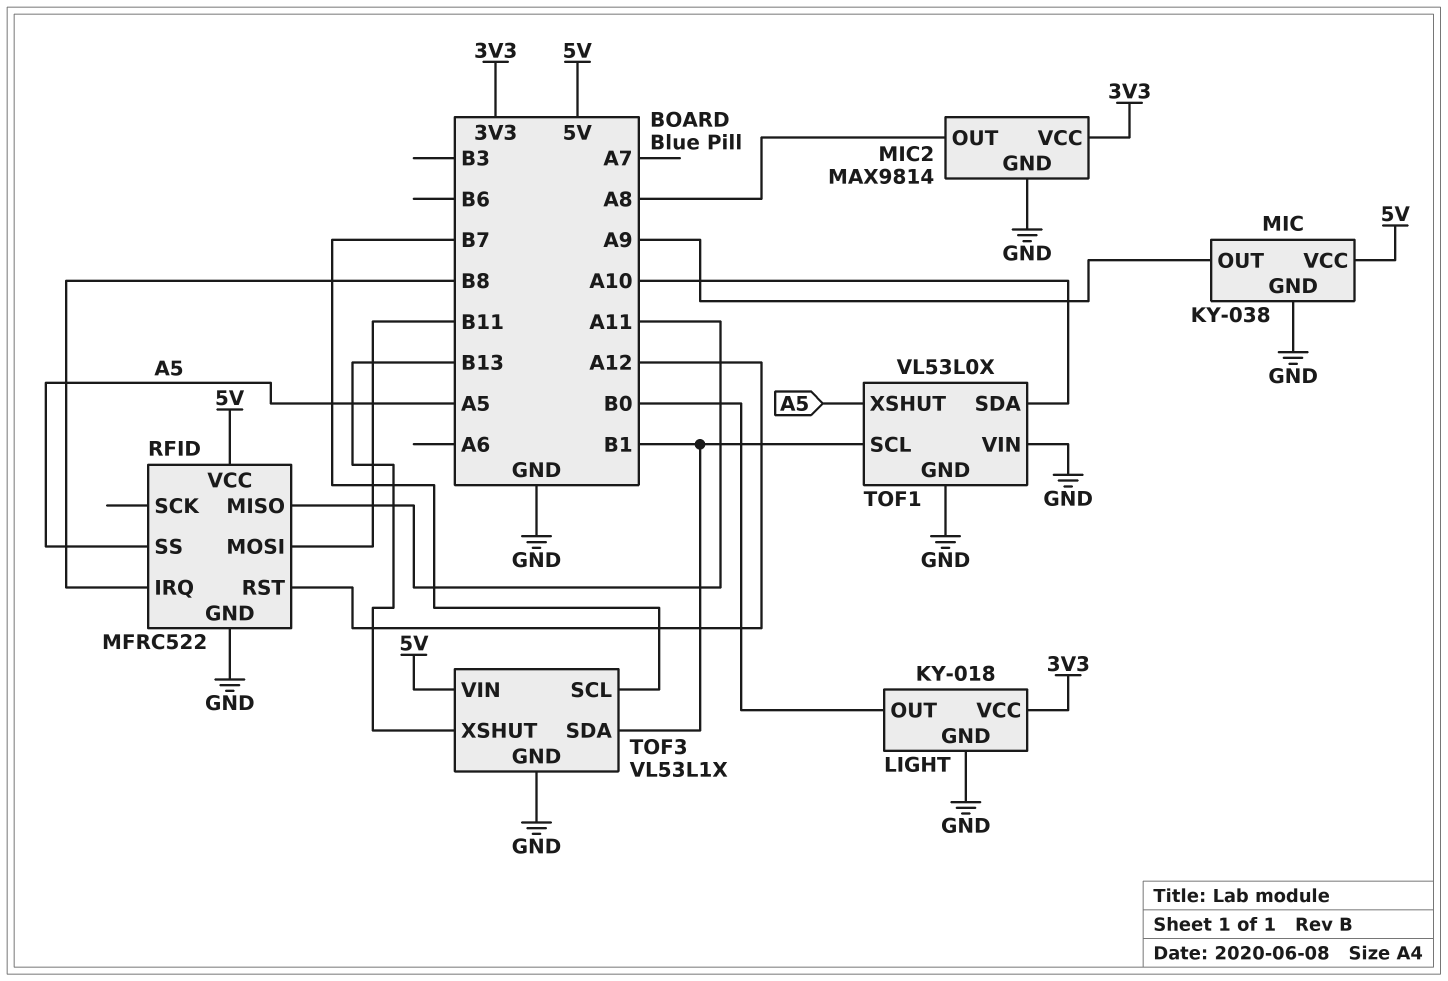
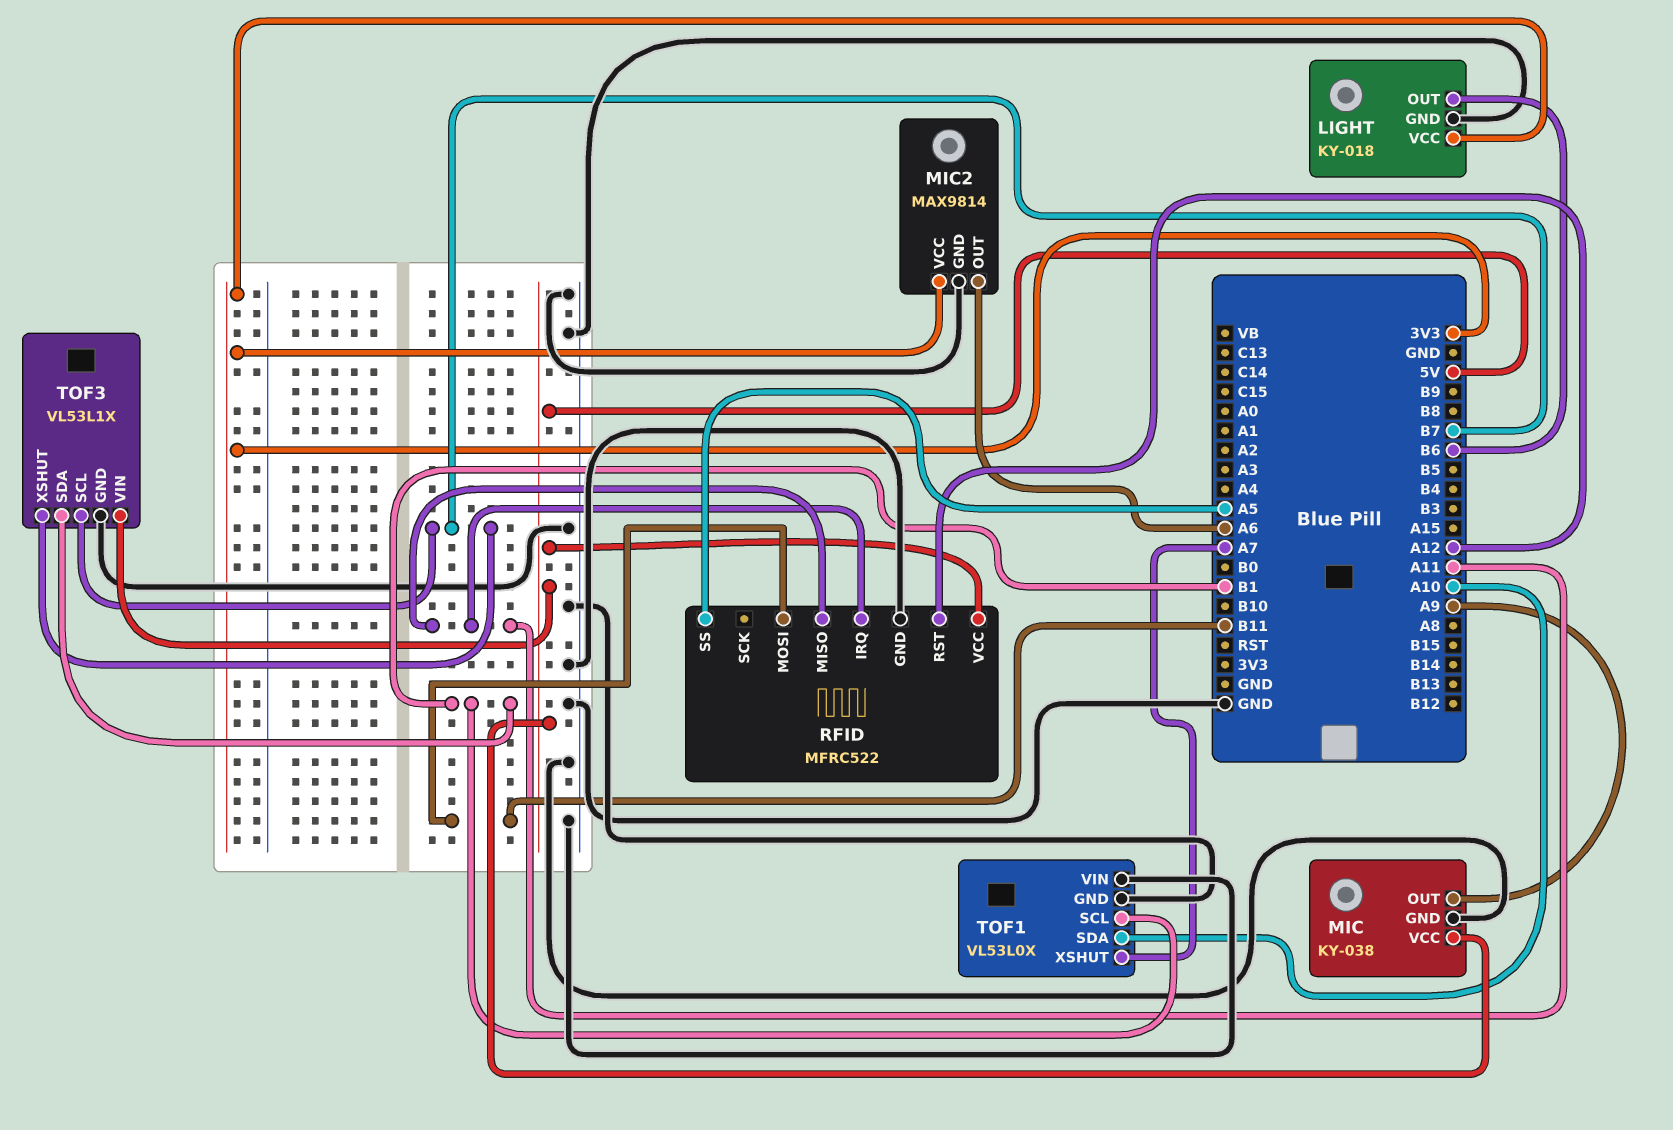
LIGHT pin OUT: B0 -> B6
MIC2 pin OUT: A8 -> A6
RFID pin IRQ: B8 -> A11
TOF1 pin XSHUT: A5 -> A7
TOF3 pin XSHUT: B13 -> B7

